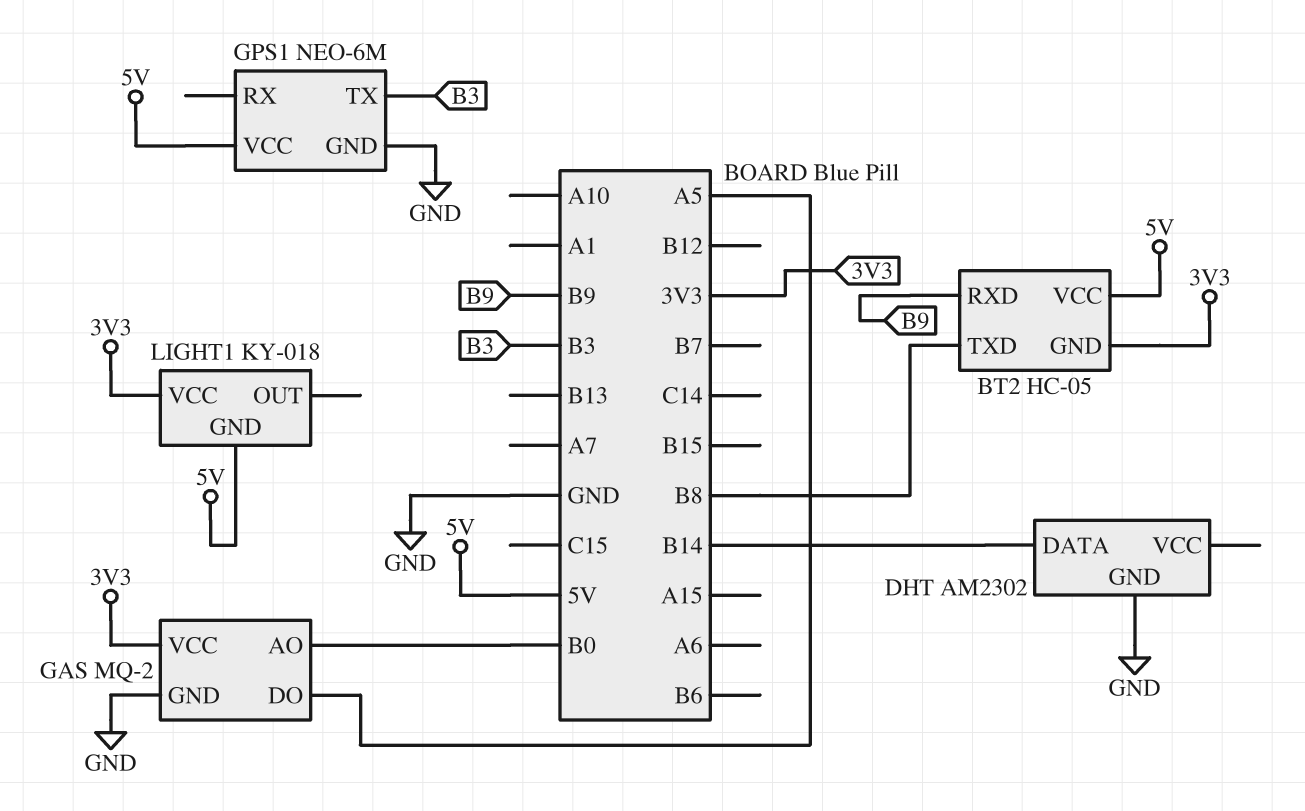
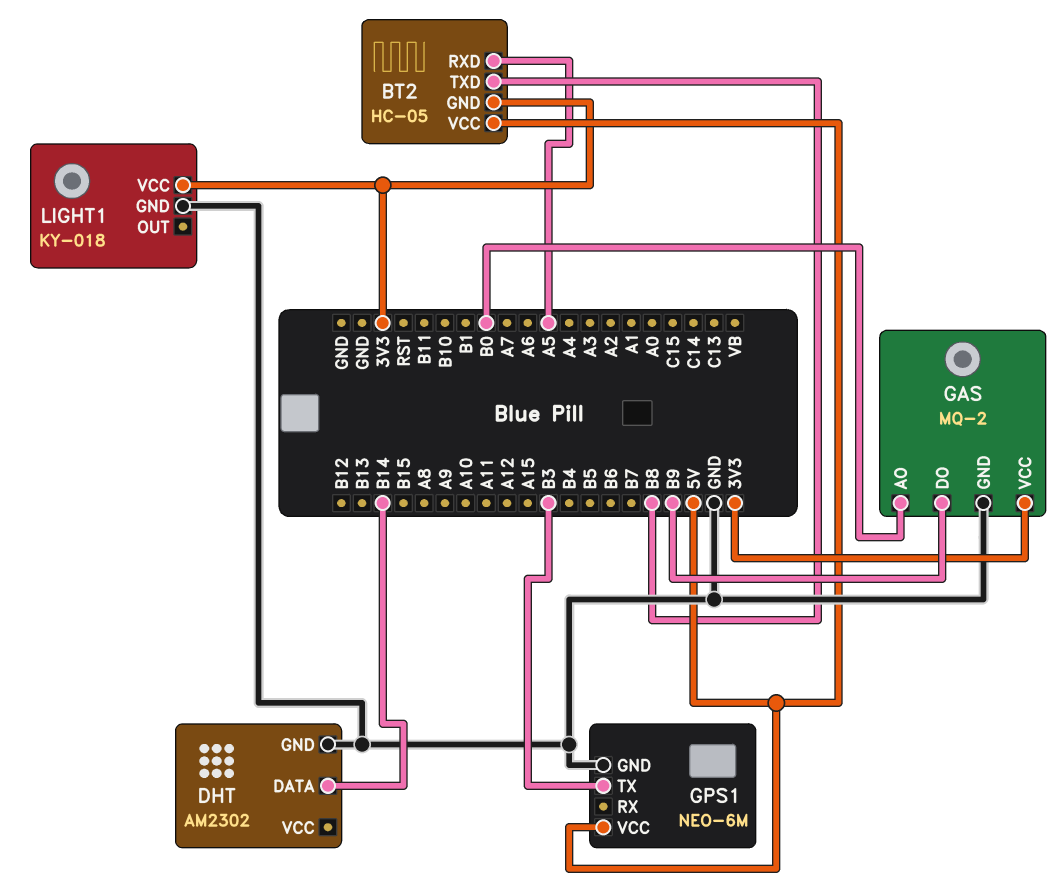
BT2 pin RXD: B9 -> A5
GAS pin DO: A5 -> B9
LIGHT1 pin GND: 5V -> GND

